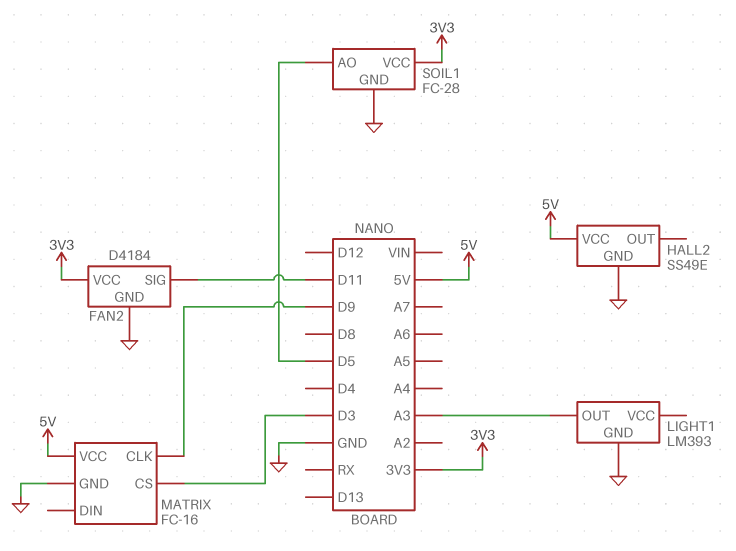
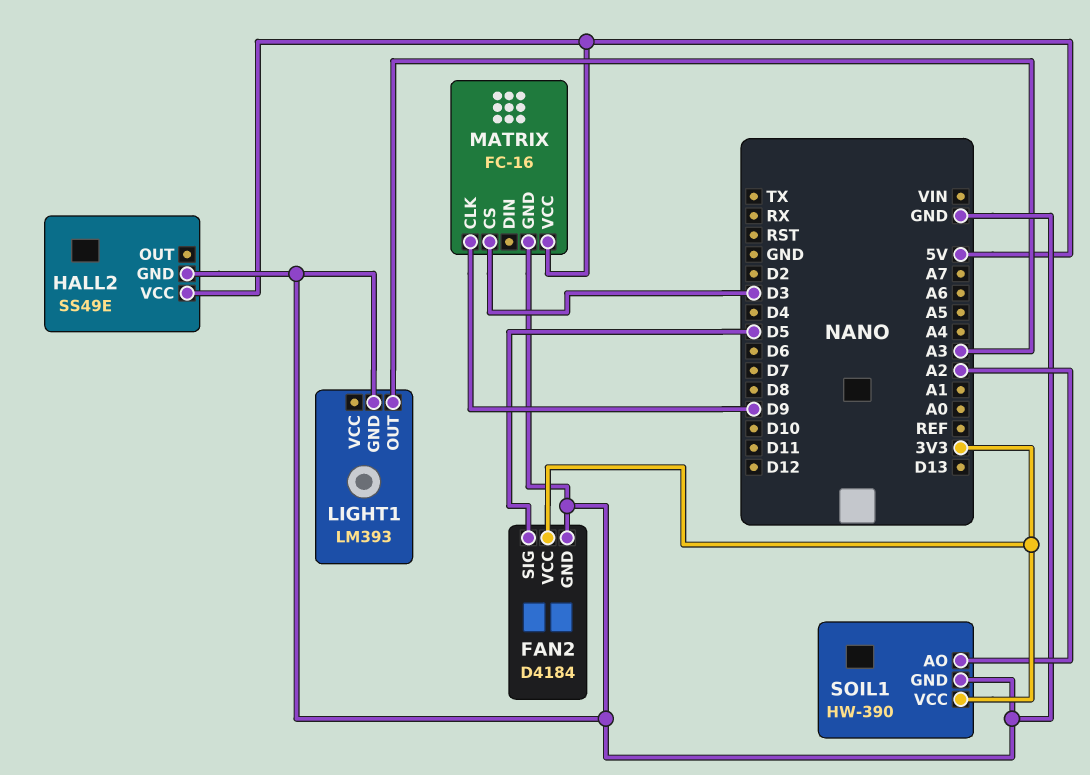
FAN2 pin SIG: D11 -> D5
SOIL1: FC-28 -> HW-390
SOIL1 pin AO: D5 -> A2

